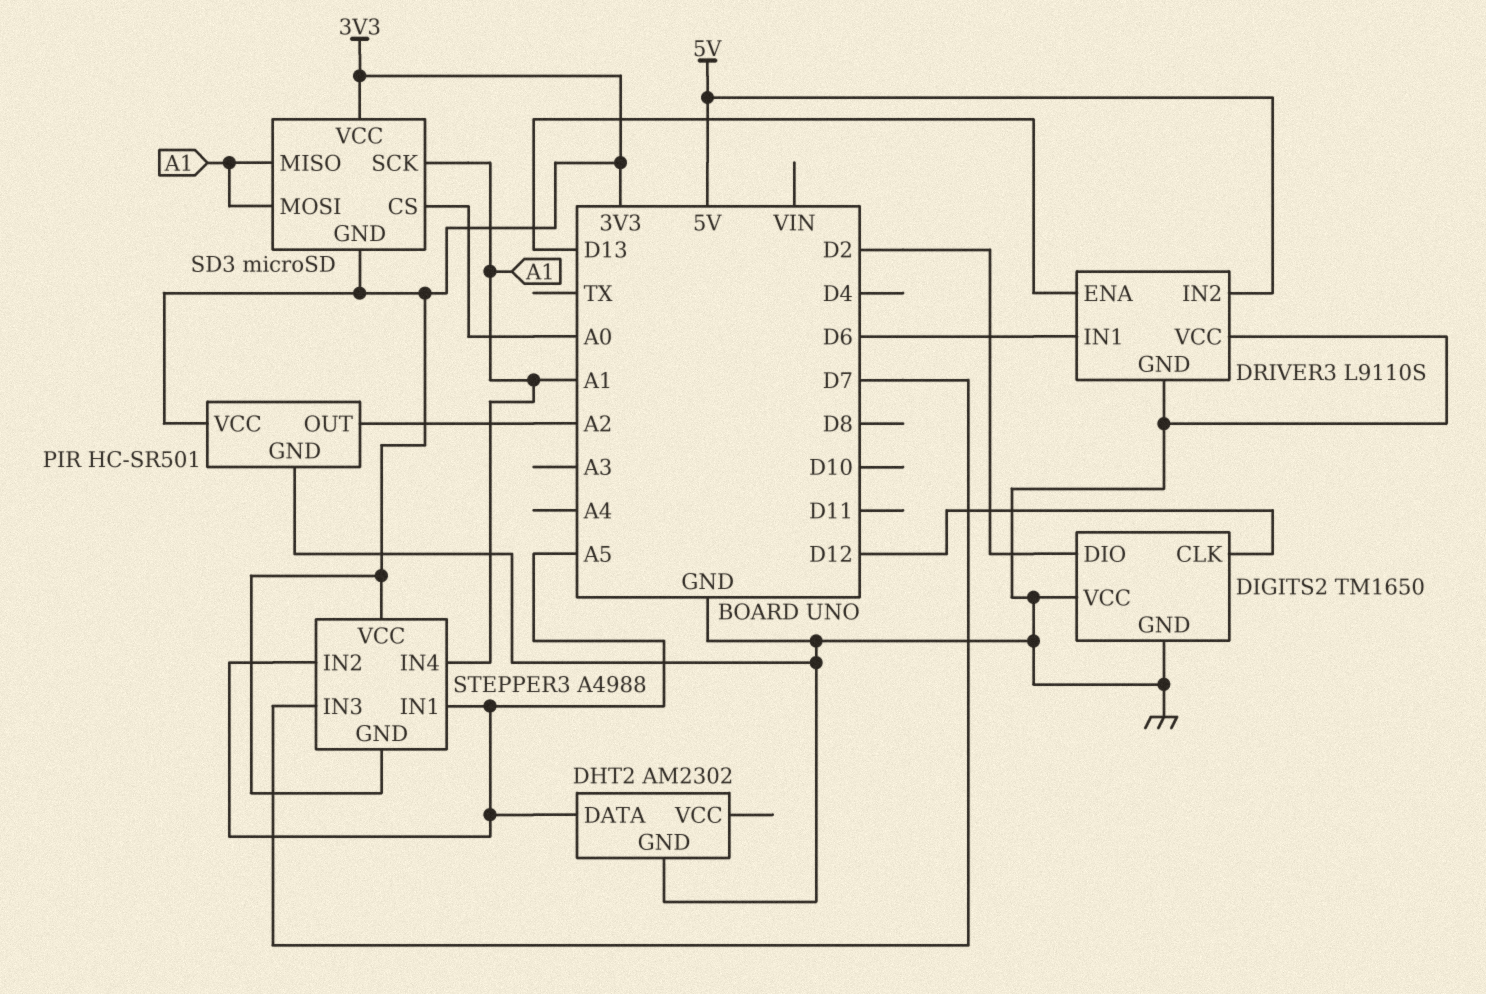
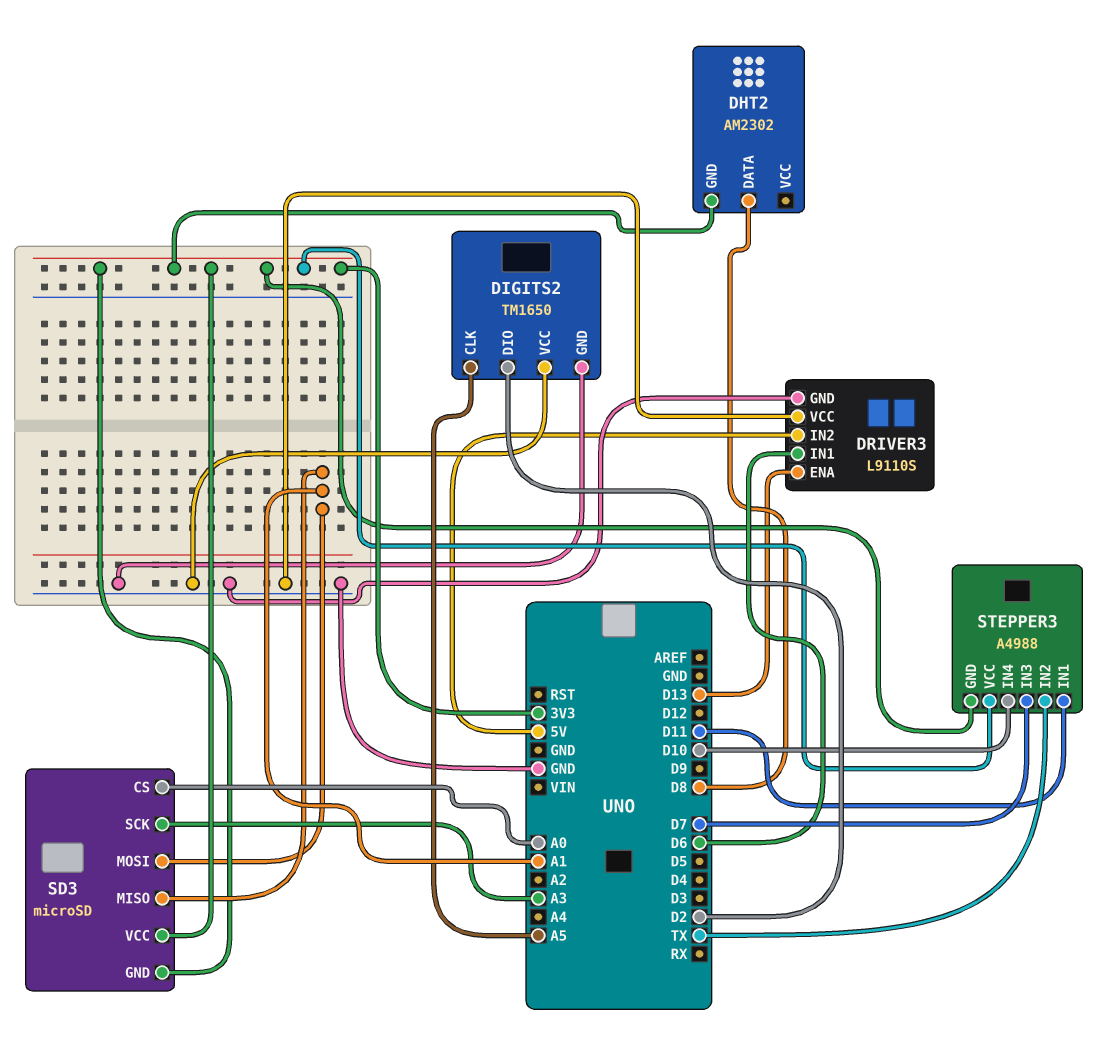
DHT2 pin DATA: A5 -> D8
DHT2 pin GND: GND -> 3V3
DIGITS2 pin CLK: D12 -> A5
PIR: HC-SR501 -> none
PIR pin GND: GND -> none
PIR pin OUT: A2 -> none
PIR pin VCC: 3V3 -> none
SD3 pin SCK: A1 -> A3
STEPPER3 pin IN1: A5 -> D11
STEPPER3 pin IN2: A5 -> TX
STEPPER3 pin IN4: A1 -> D10

